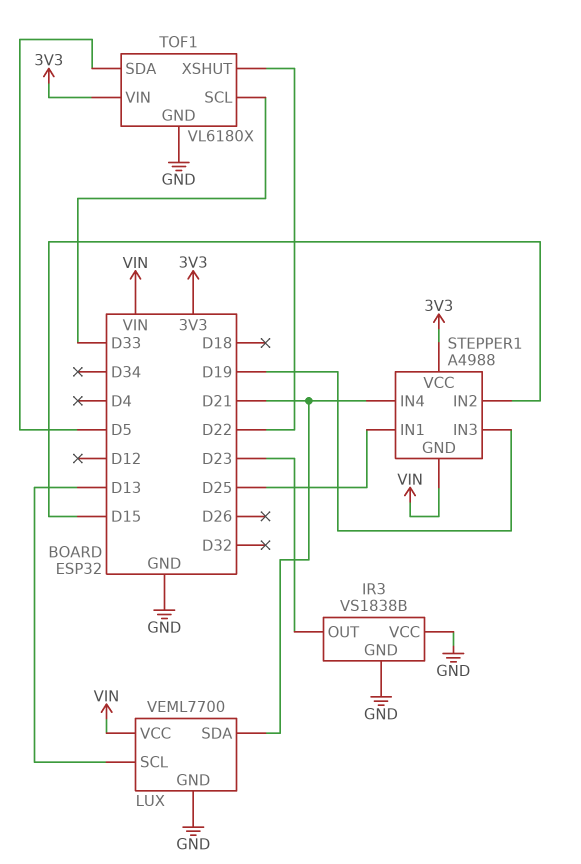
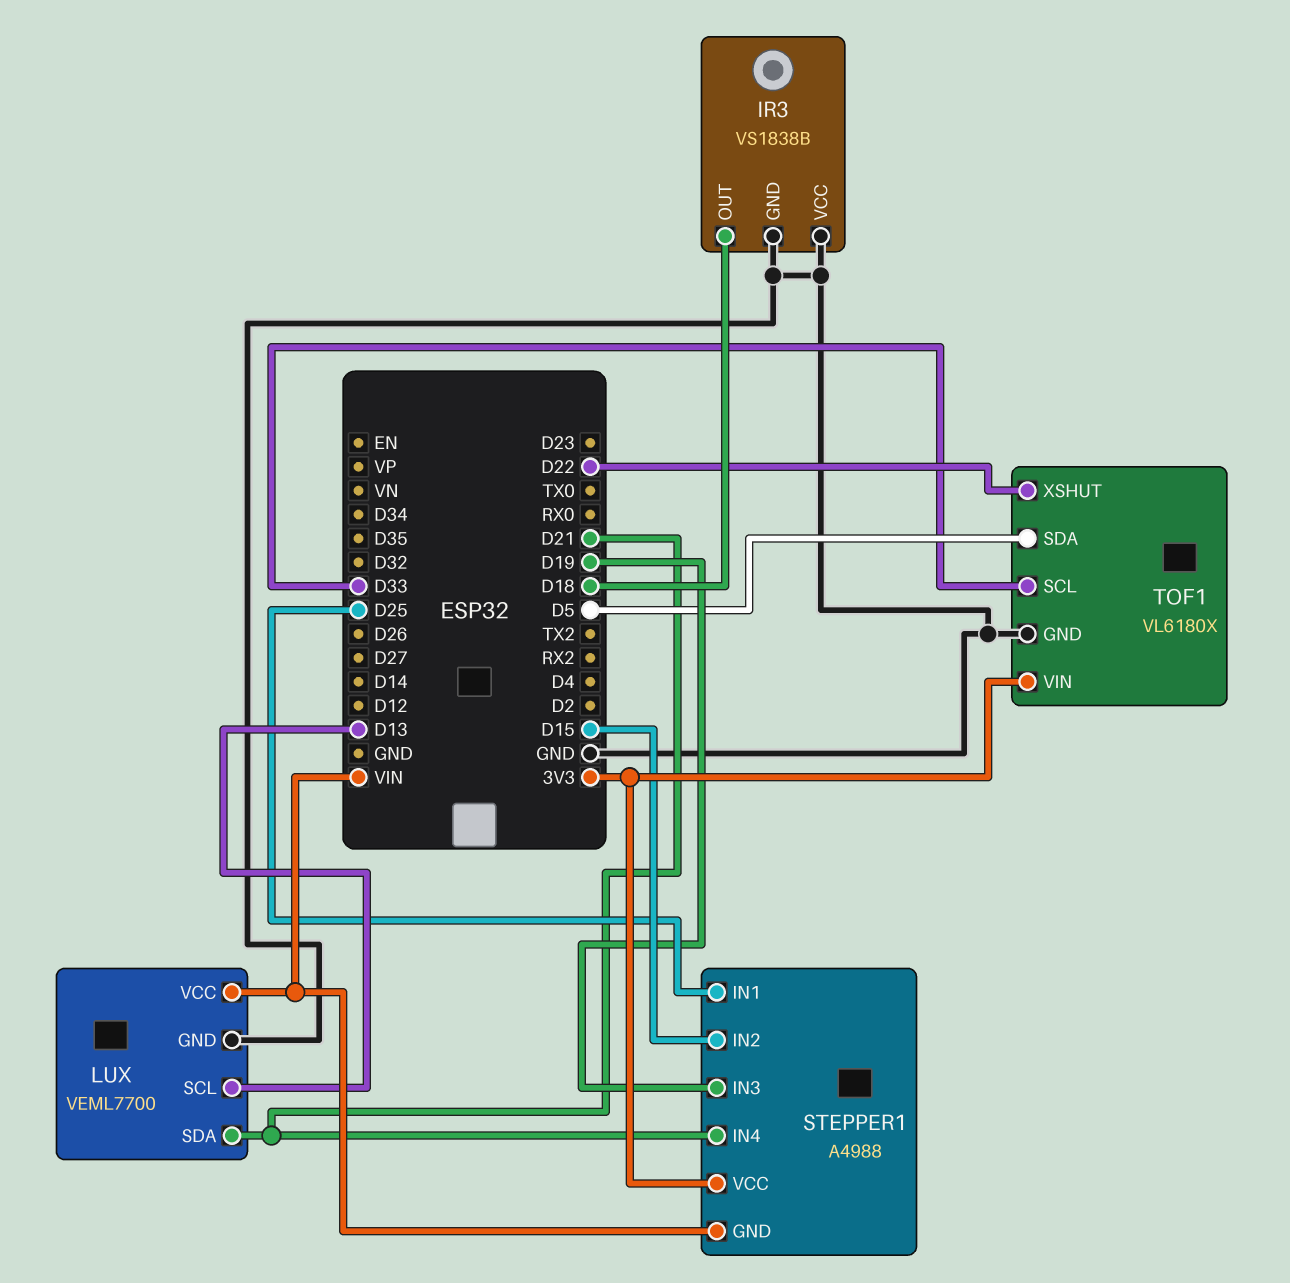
IR3 pin OUT: D23 -> D18

